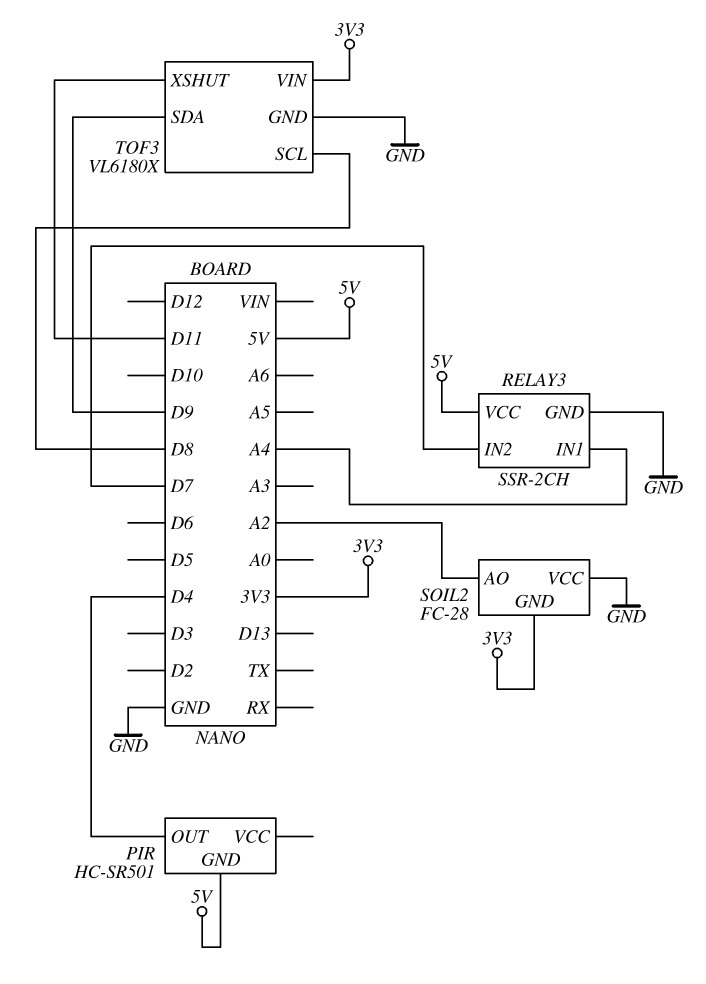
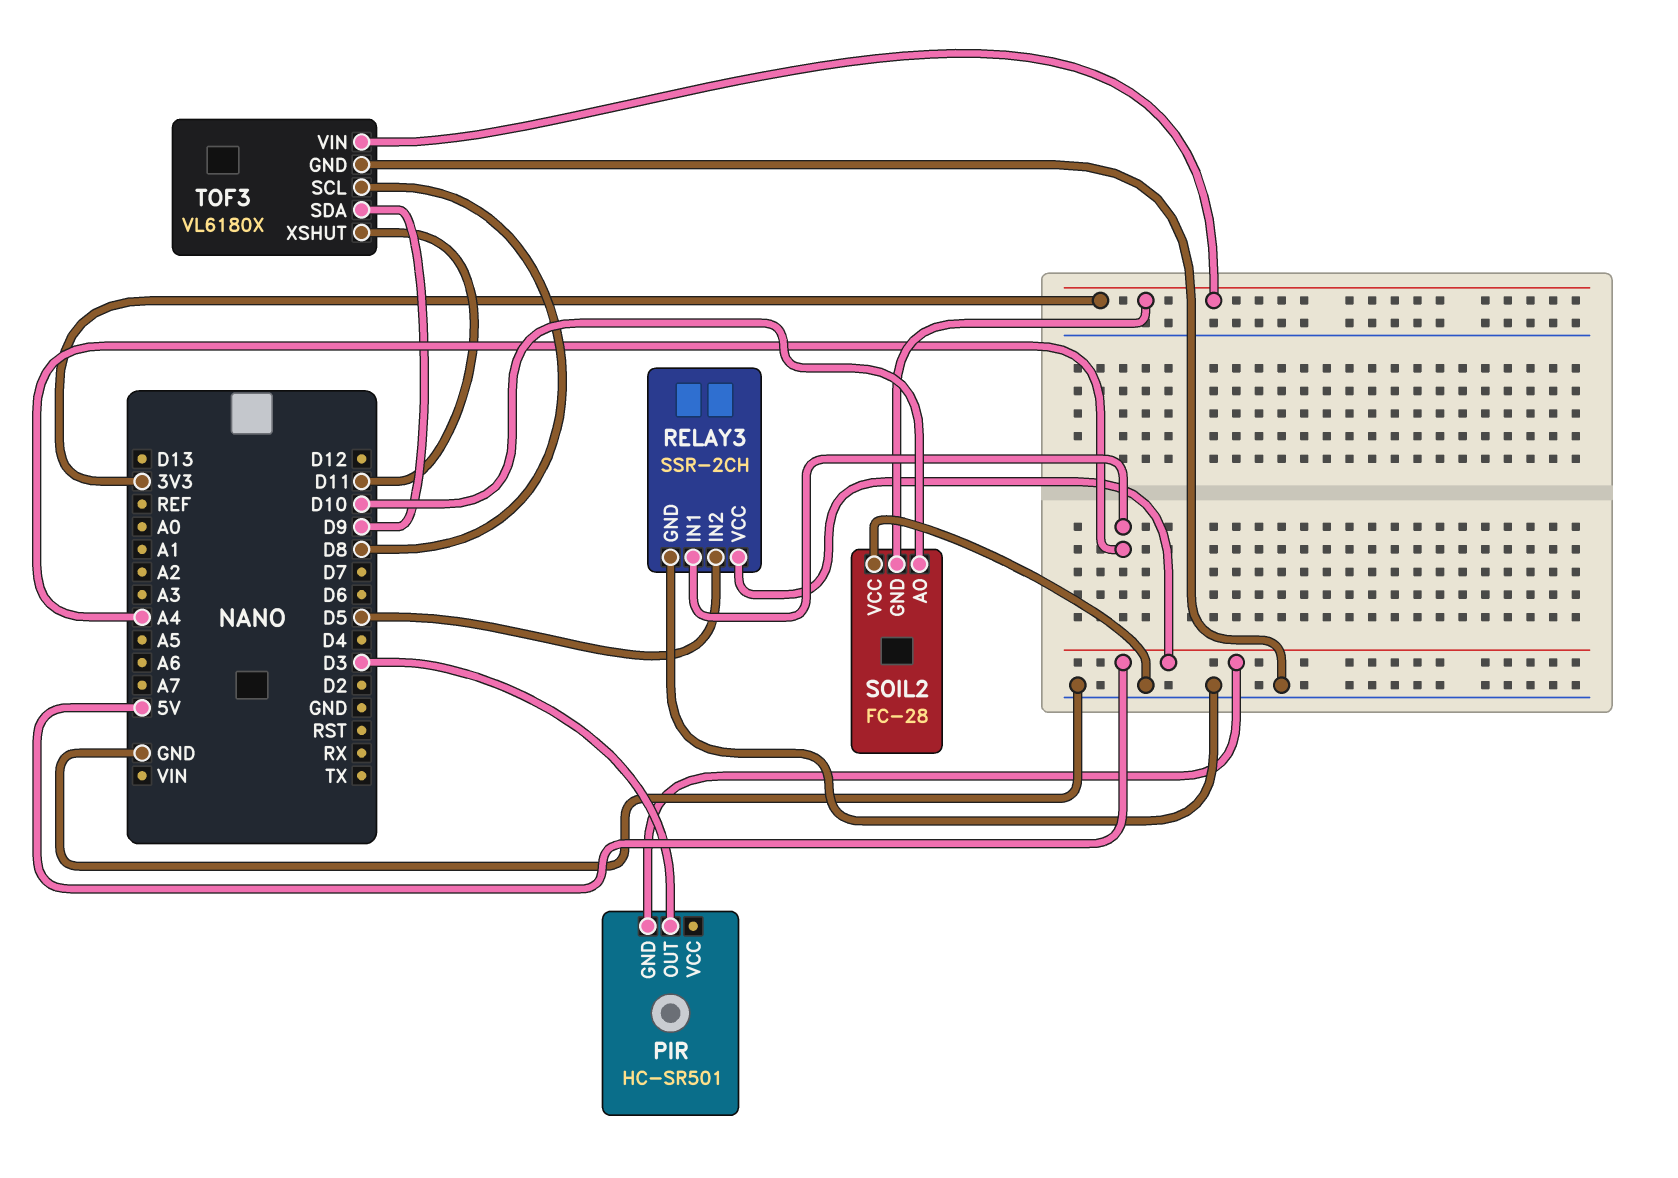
PIR pin OUT: D4 -> D3
RELAY3 pin IN2: D7 -> D5
SOIL2 pin AO: A2 -> D10

